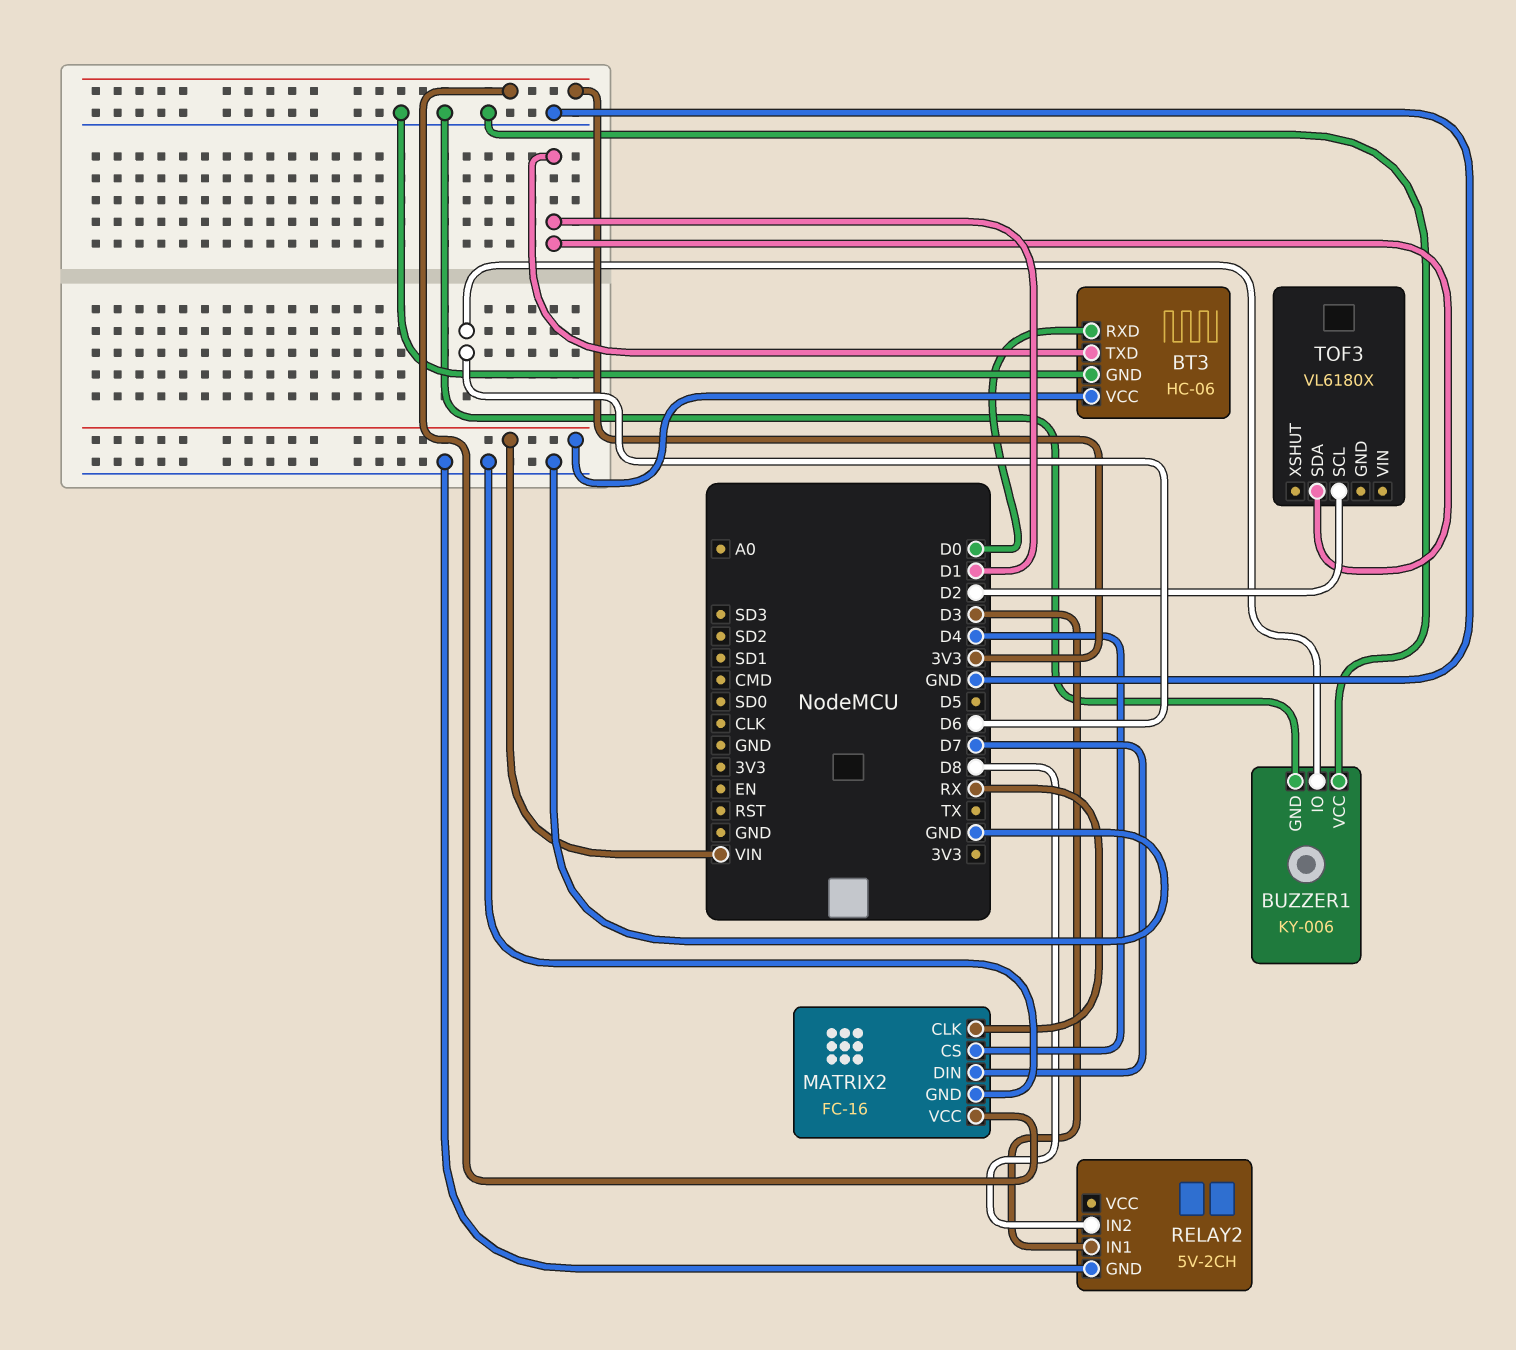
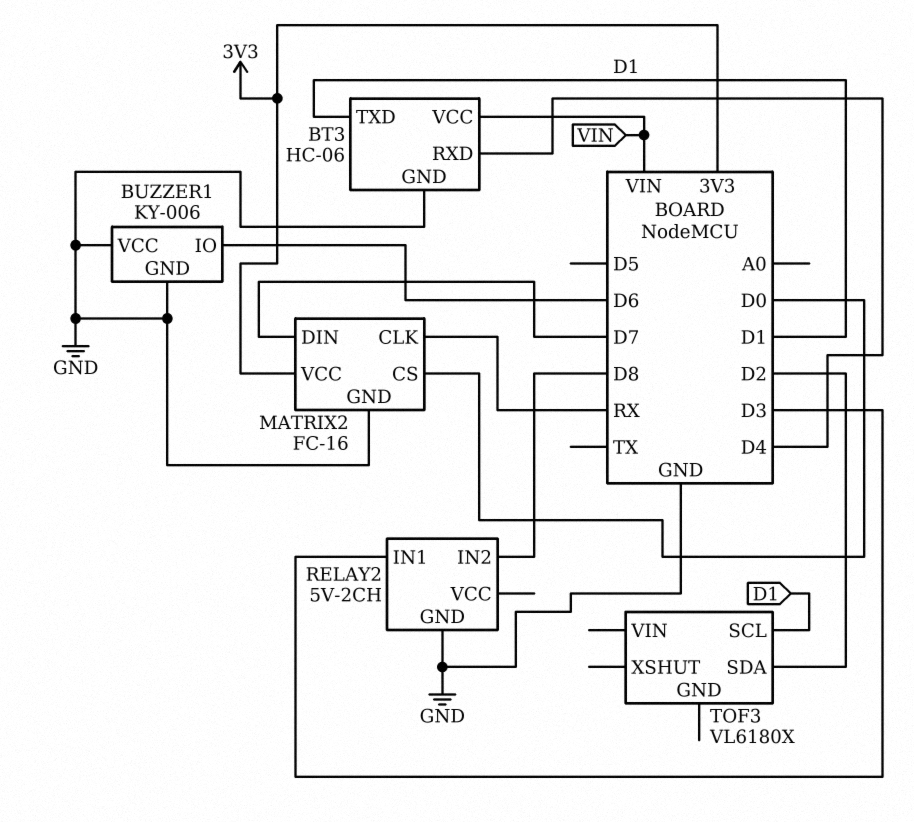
BT3 pin RXD: D0 -> D4
MATRIX2 pin CS: D4 -> D0
TOF3 pin SCL: D2 -> D1
TOF3 pin SDA: D1 -> D2

